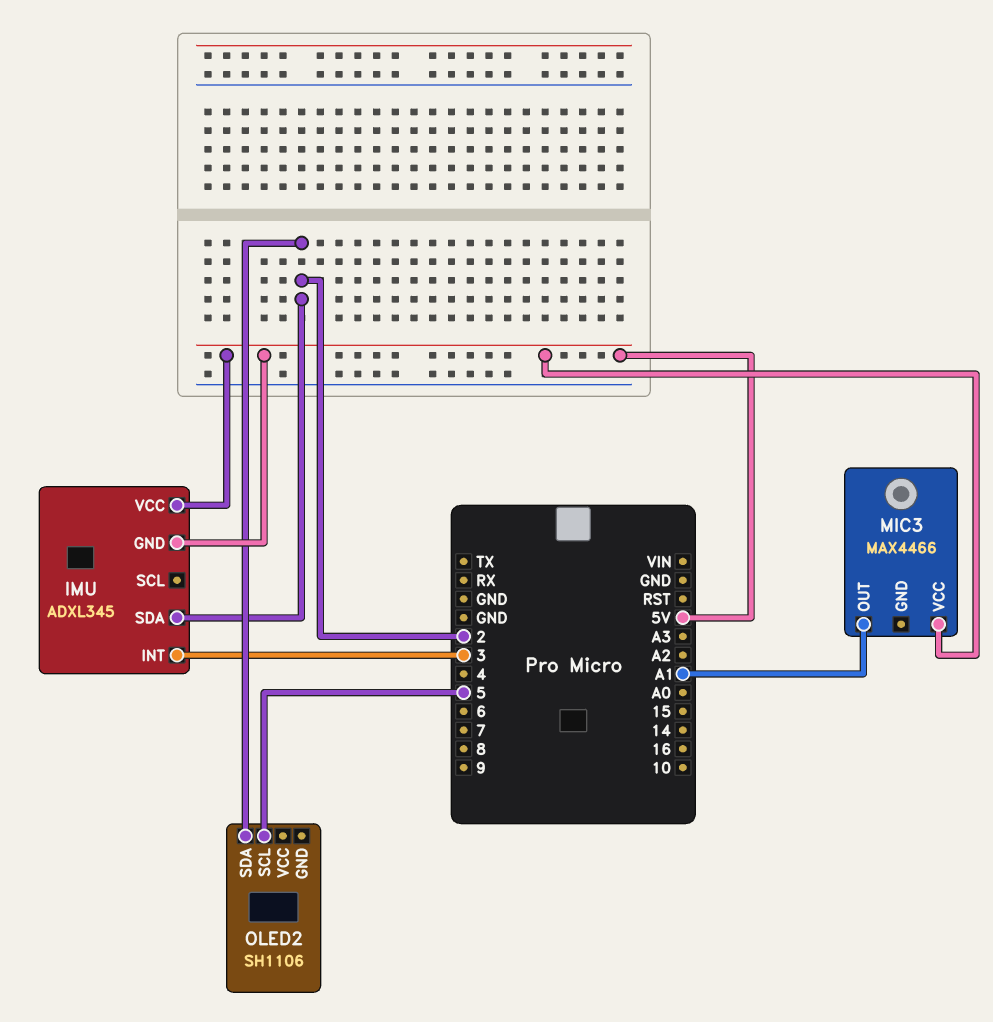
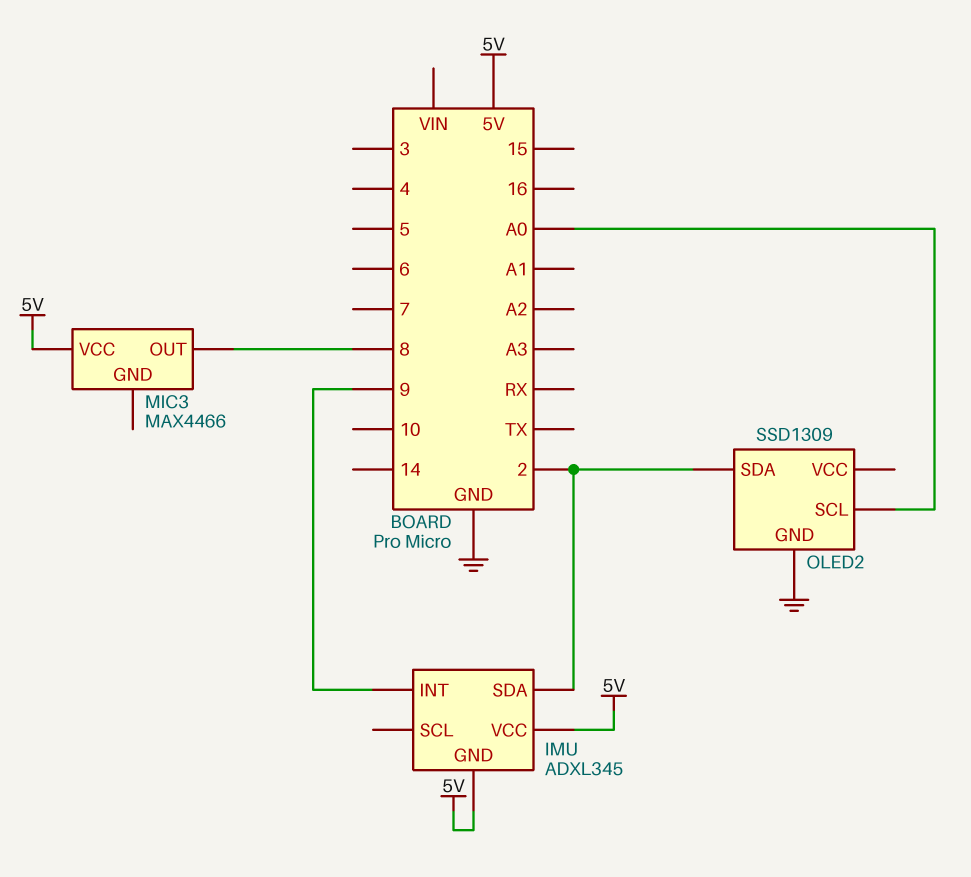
IMU pin INT: 3 -> 9
MIC3 pin OUT: A1 -> 8
OLED2: SH1106 -> SSD1309
OLED2 pin GND: none -> GND
OLED2 pin SCL: 5 -> A0

